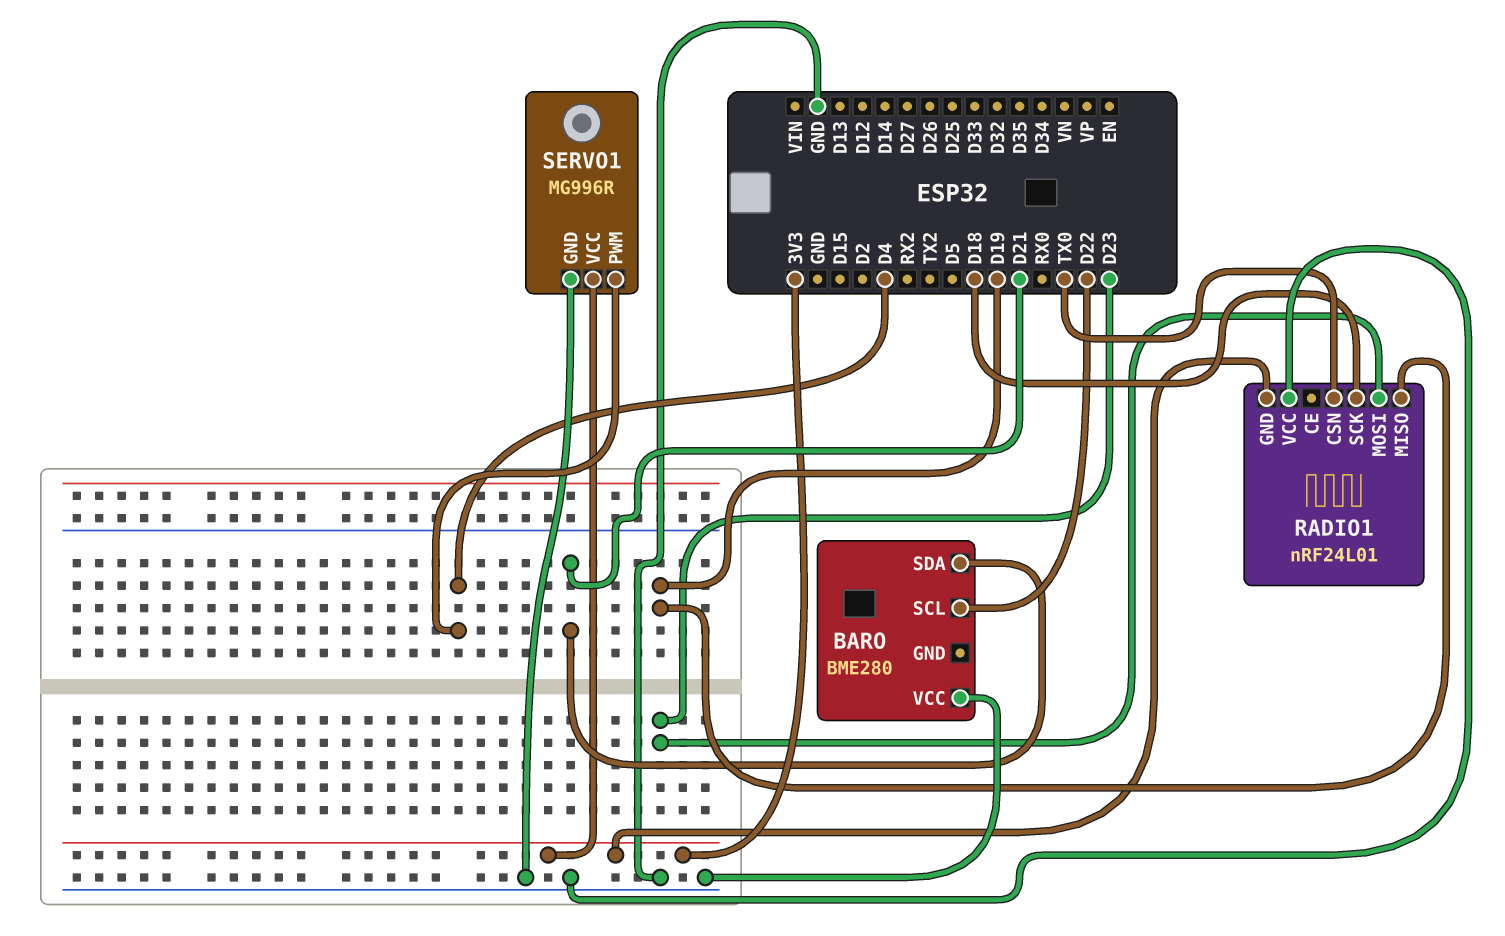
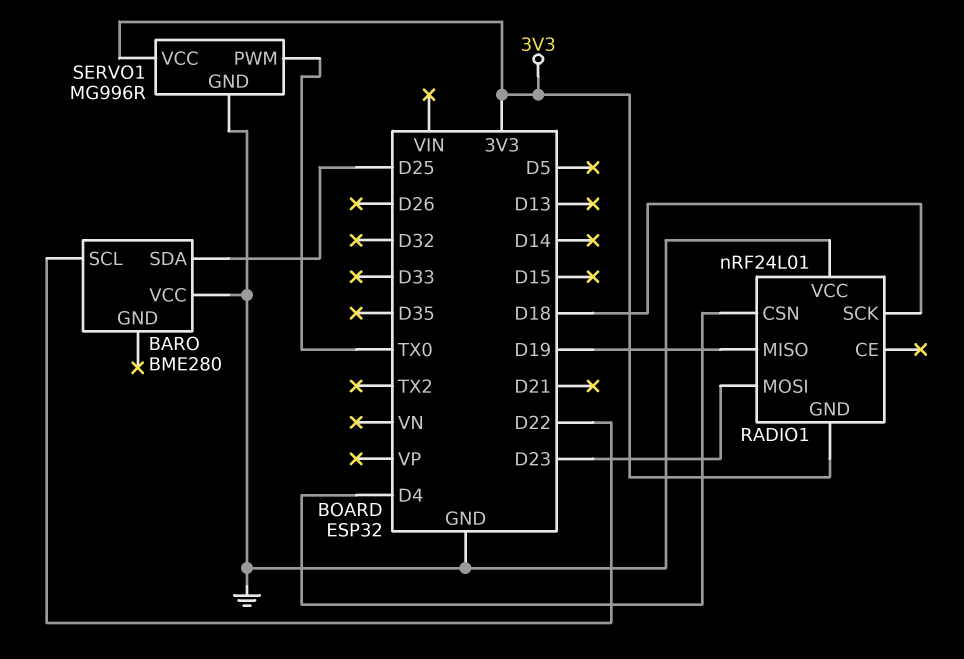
BARO pin SDA: D21 -> D25
RADIO1 pin CSN: TX0 -> D4
SERVO1 pin PWM: D4 -> TX0

